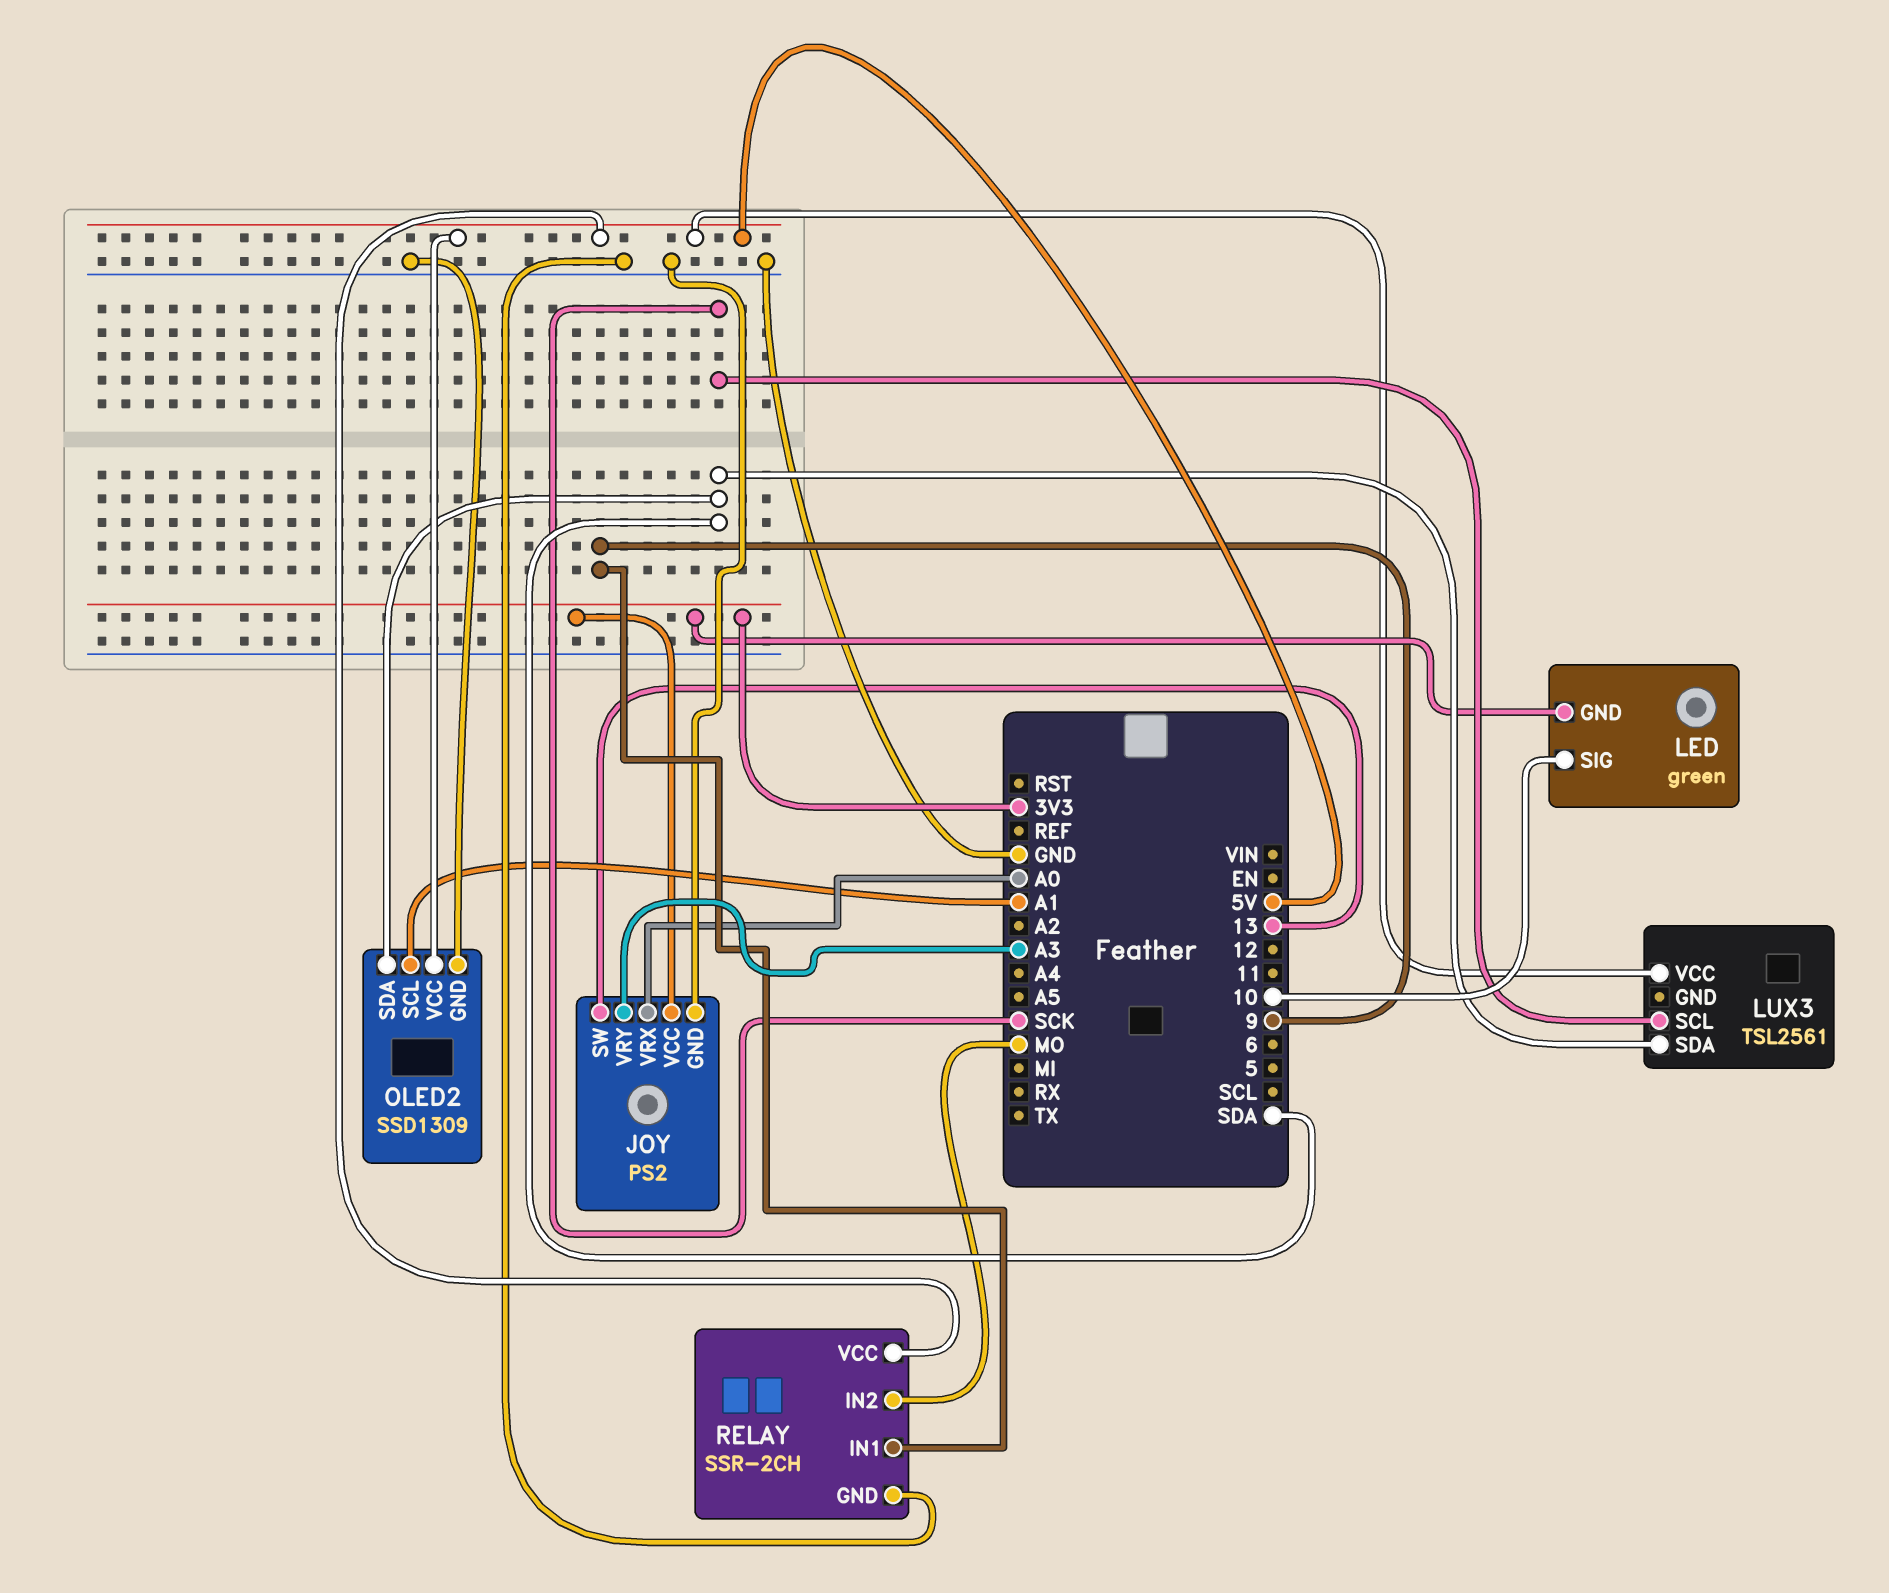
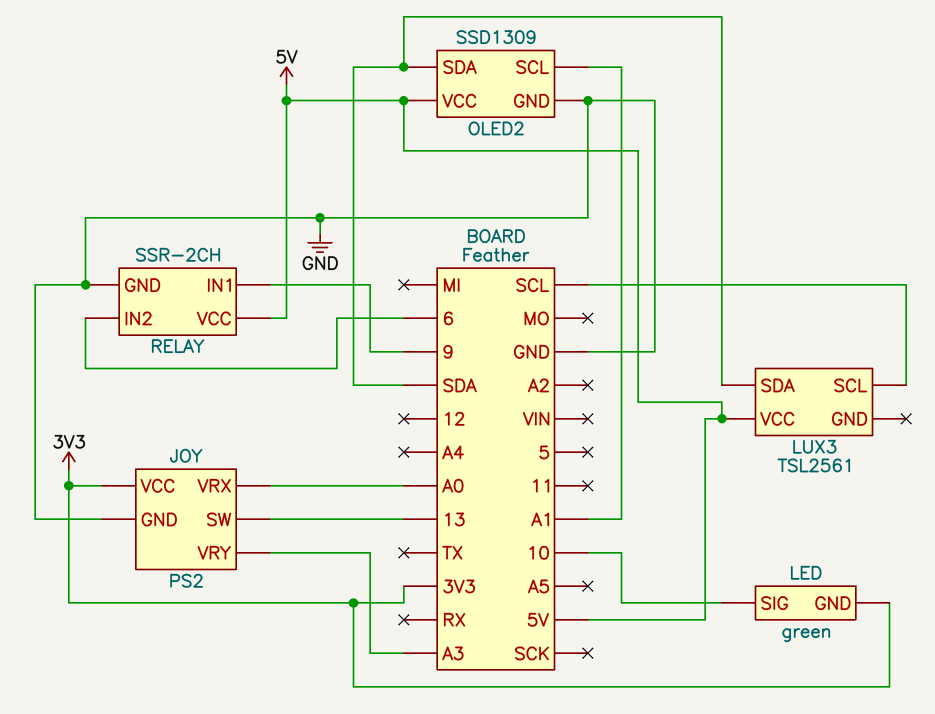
LUX3 pin SCL: SCK -> SCL
RELAY pin IN2: MO -> 6

